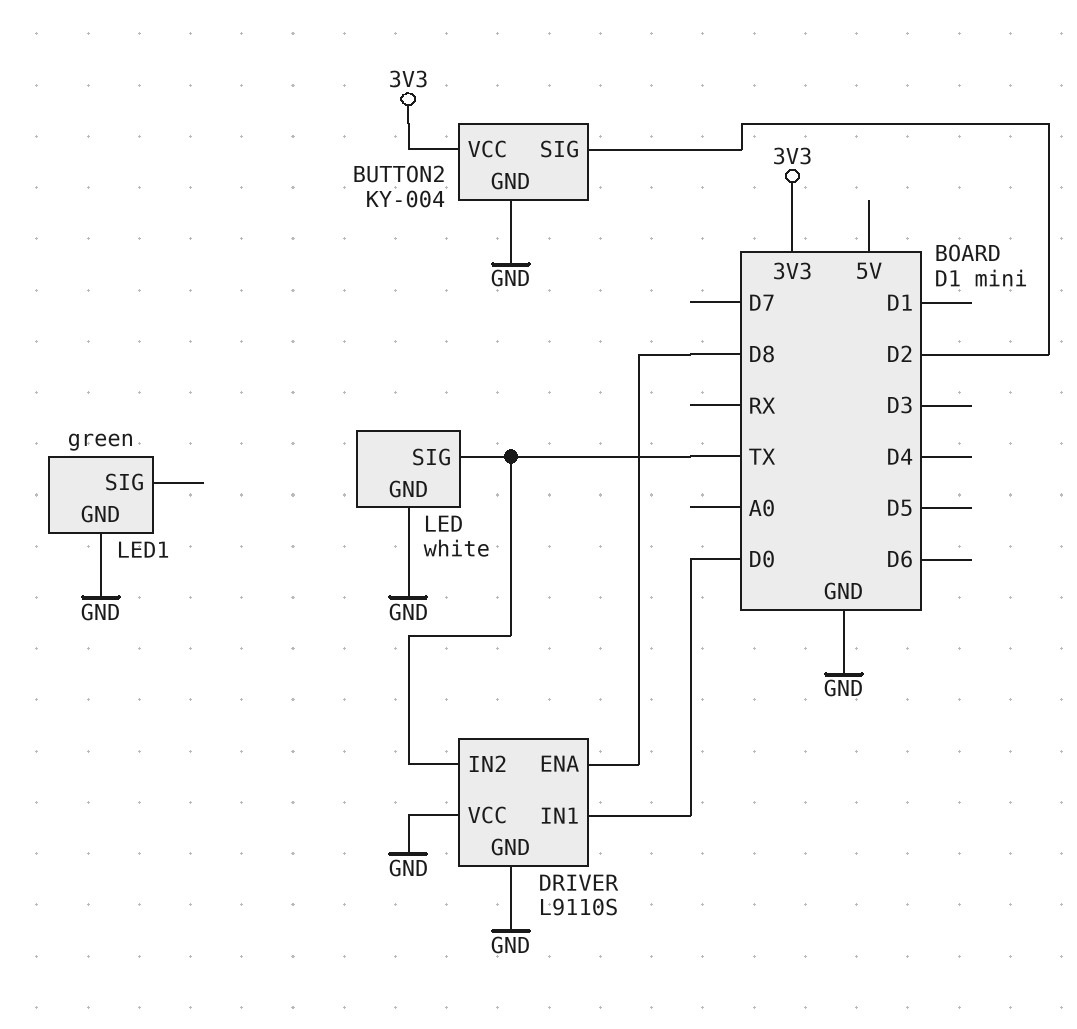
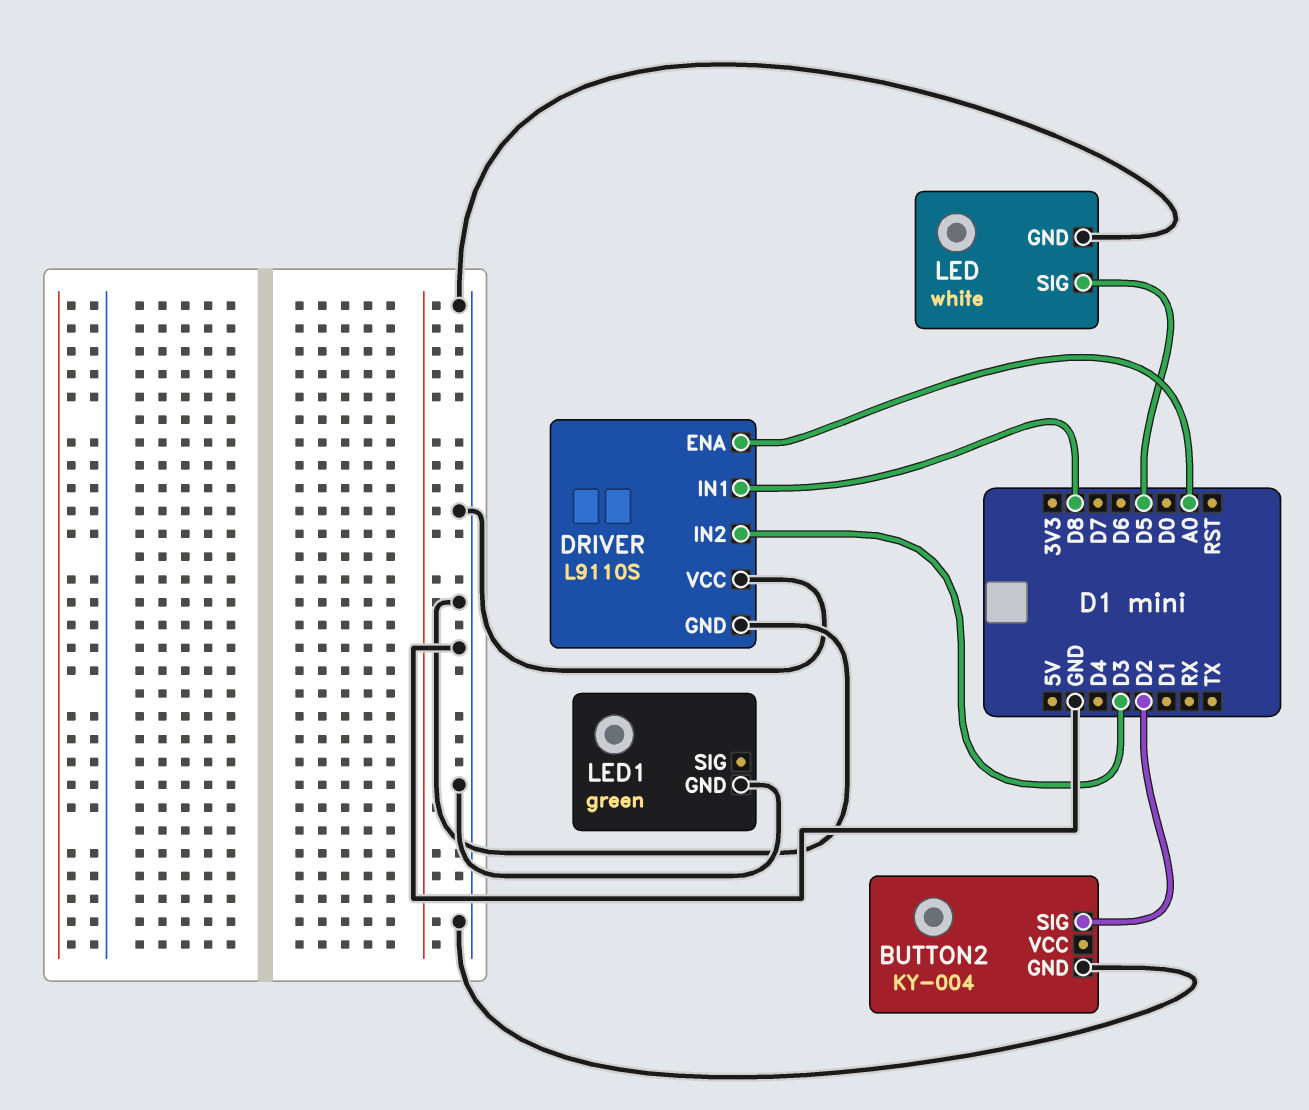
BUTTON2 pin VCC: 3V3 -> none
DRIVER pin ENA: D8 -> A0
DRIVER pin IN1: D0 -> D8
DRIVER pin IN2: TX -> D3
LED pin SIG: TX -> D5

